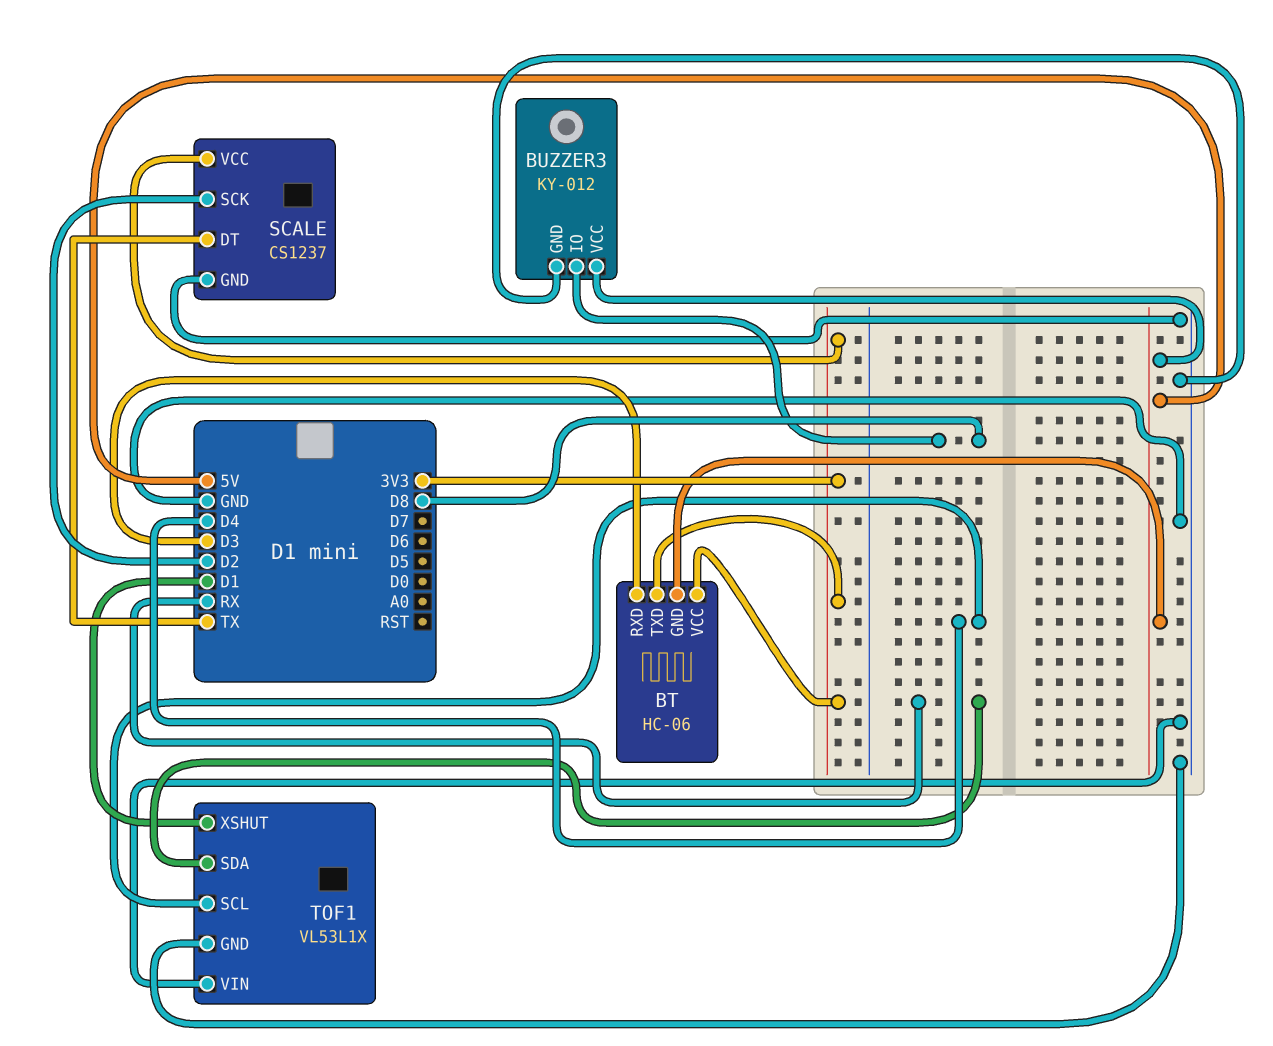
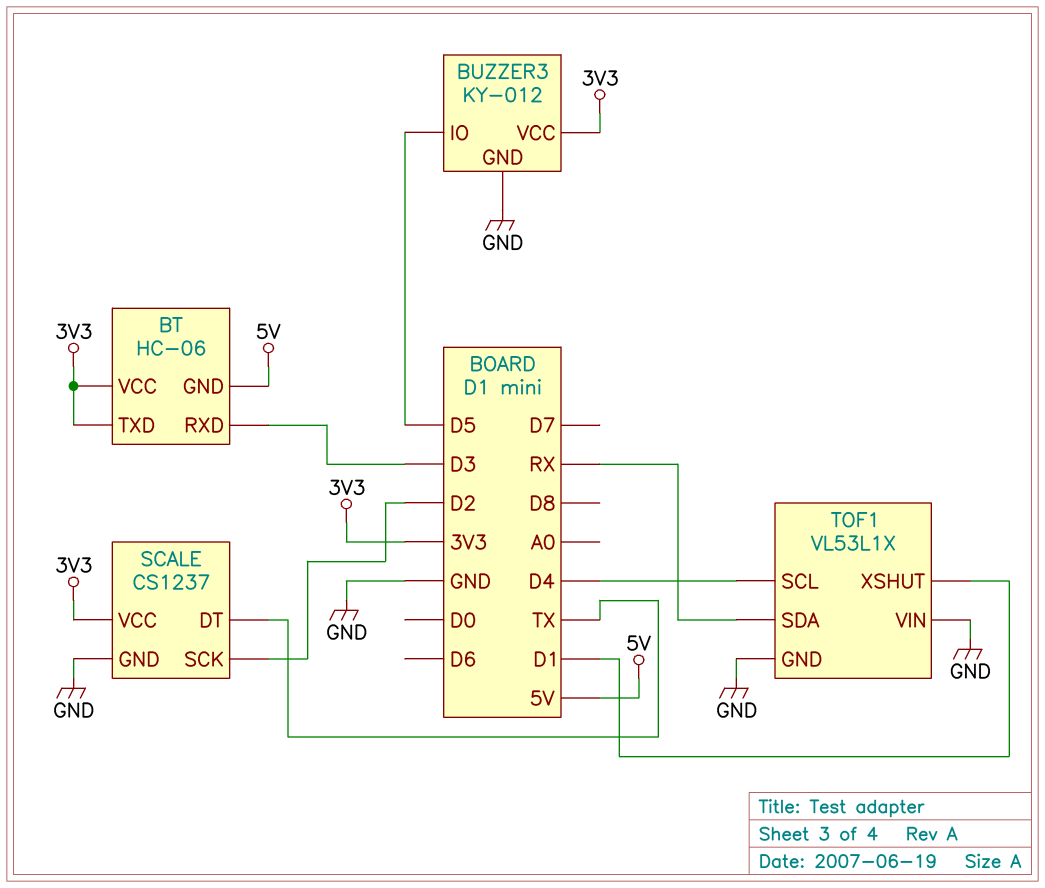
BUZZER3 pin IO: D8 -> D5
BUZZER3 pin VCC: 5V -> 3V3

